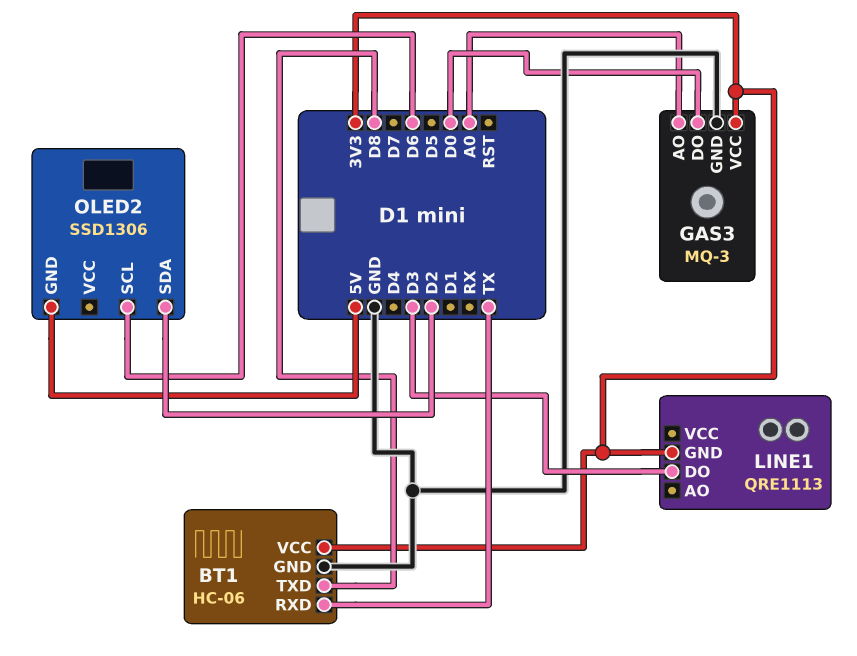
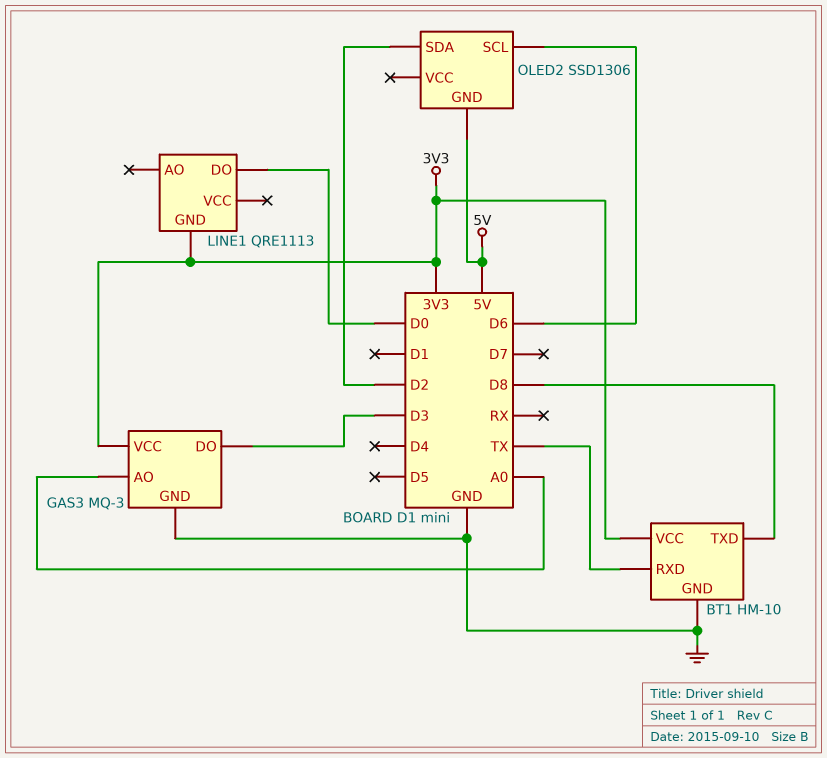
BT1: HC-06 -> HM-10
GAS3 pin DO: D0 -> D3
LINE1 pin DO: D3 -> D0

